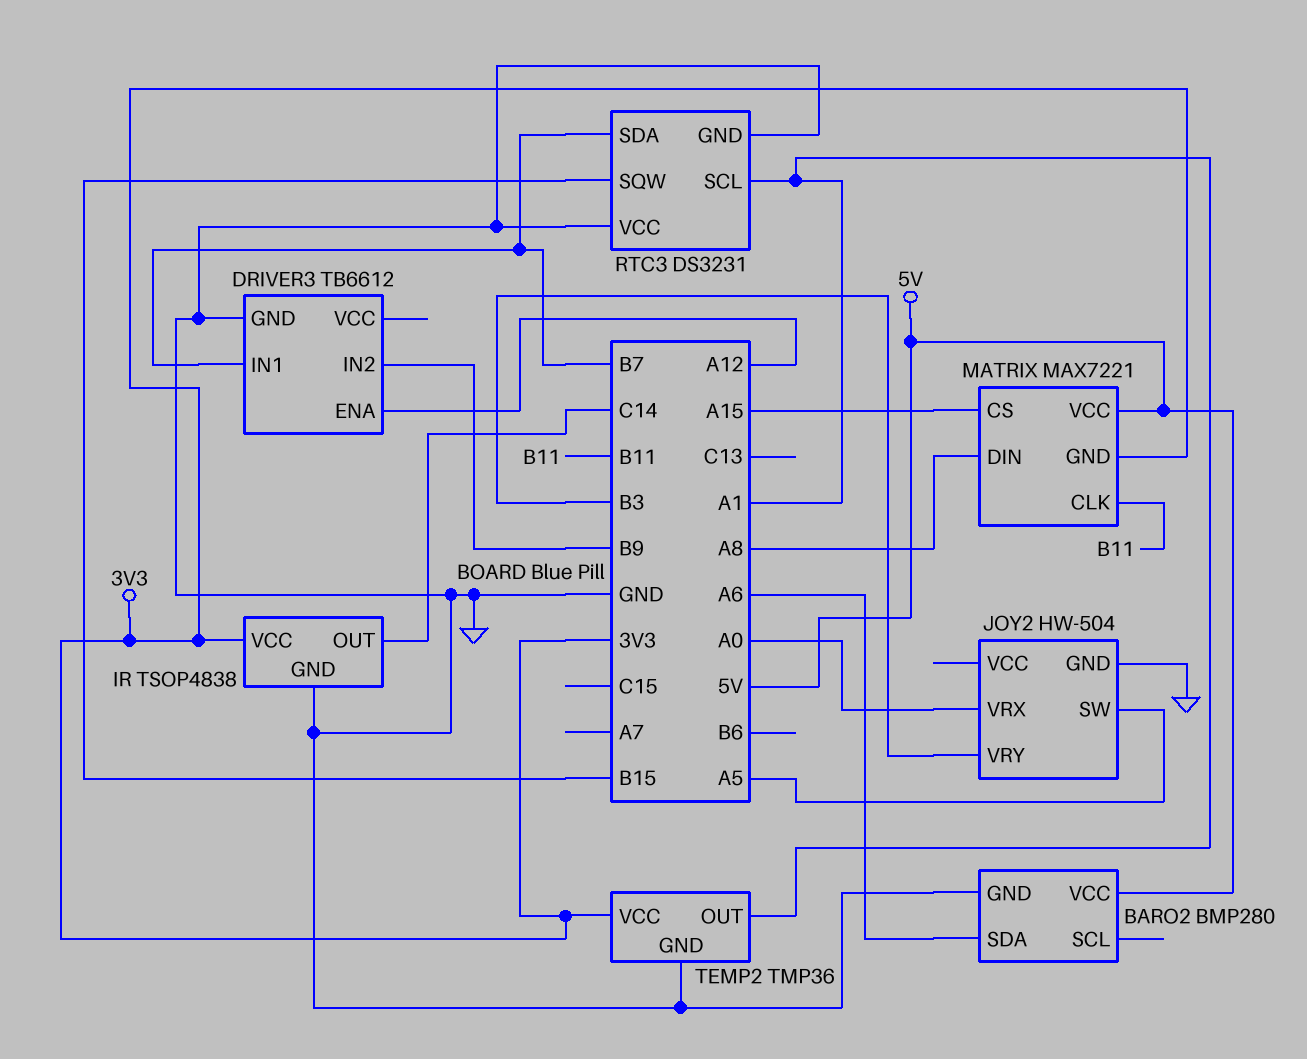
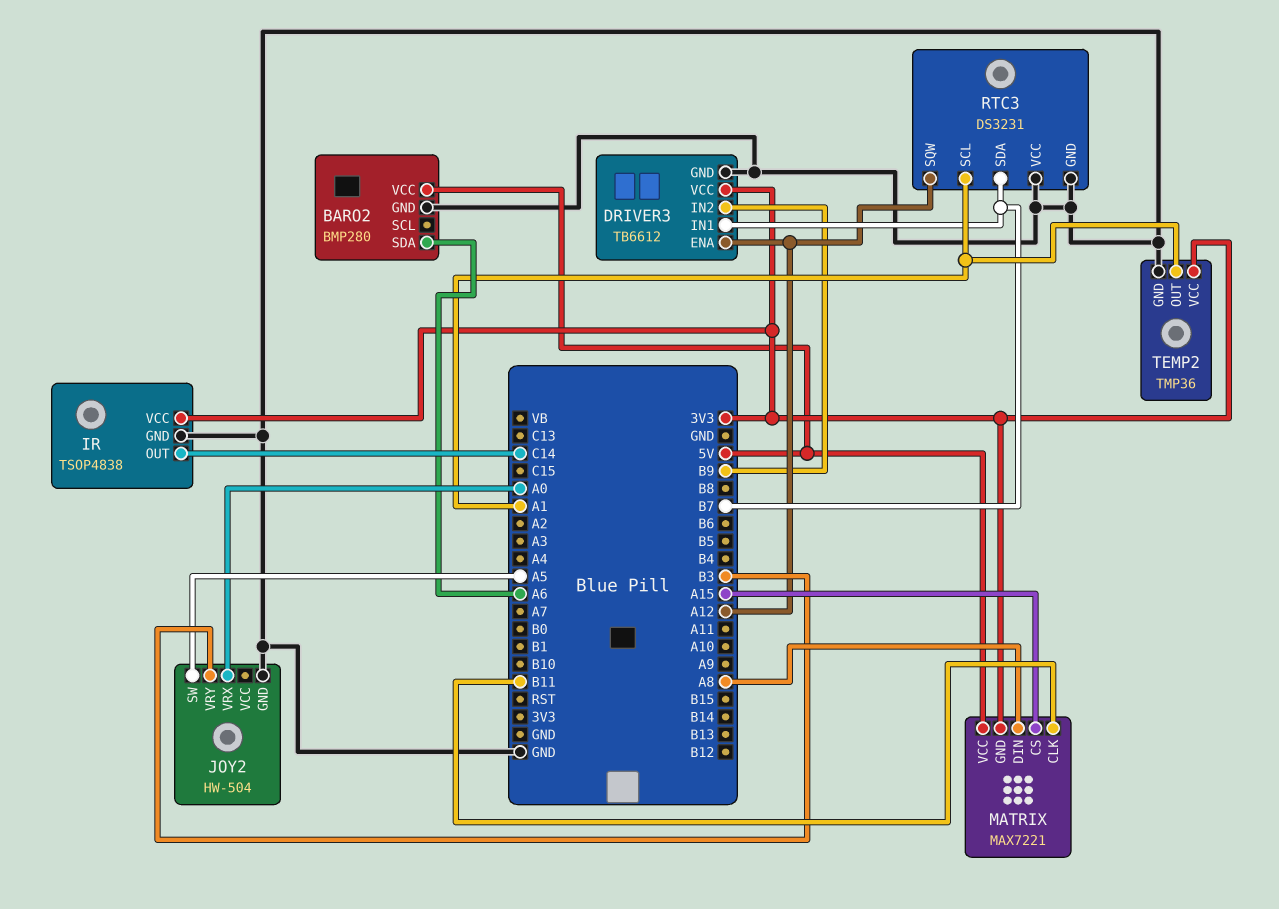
DRIVER3 pin VCC: none -> 3V3
RTC3 pin SQW: B15 -> A12

